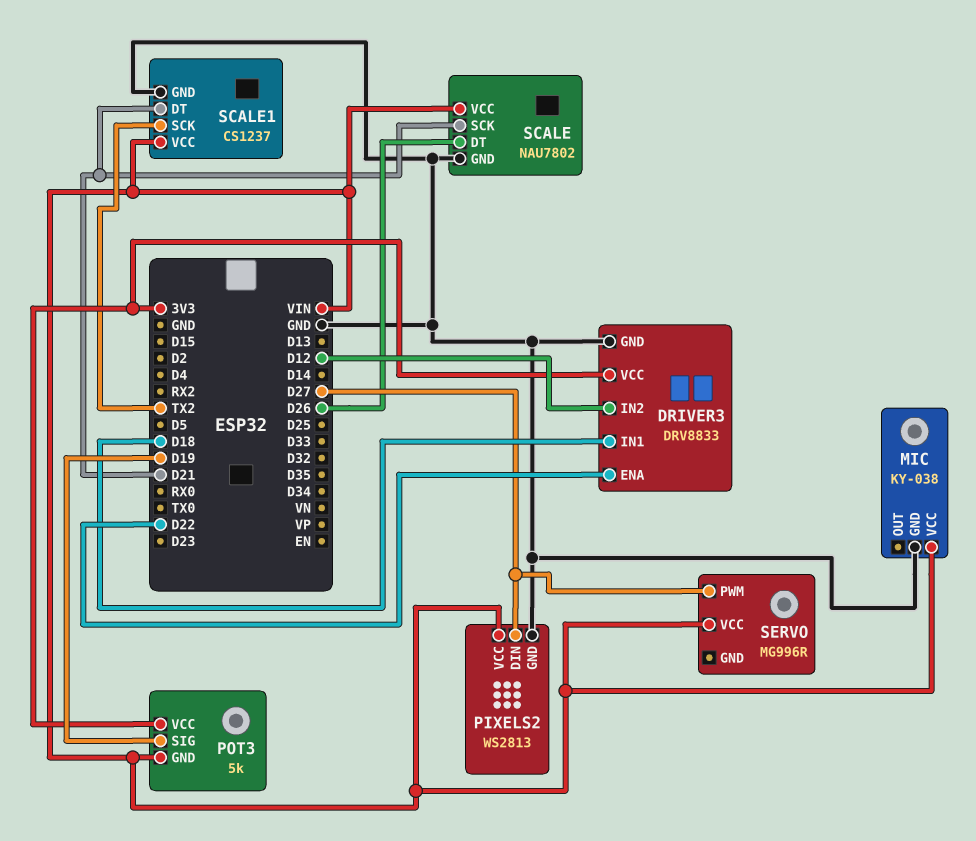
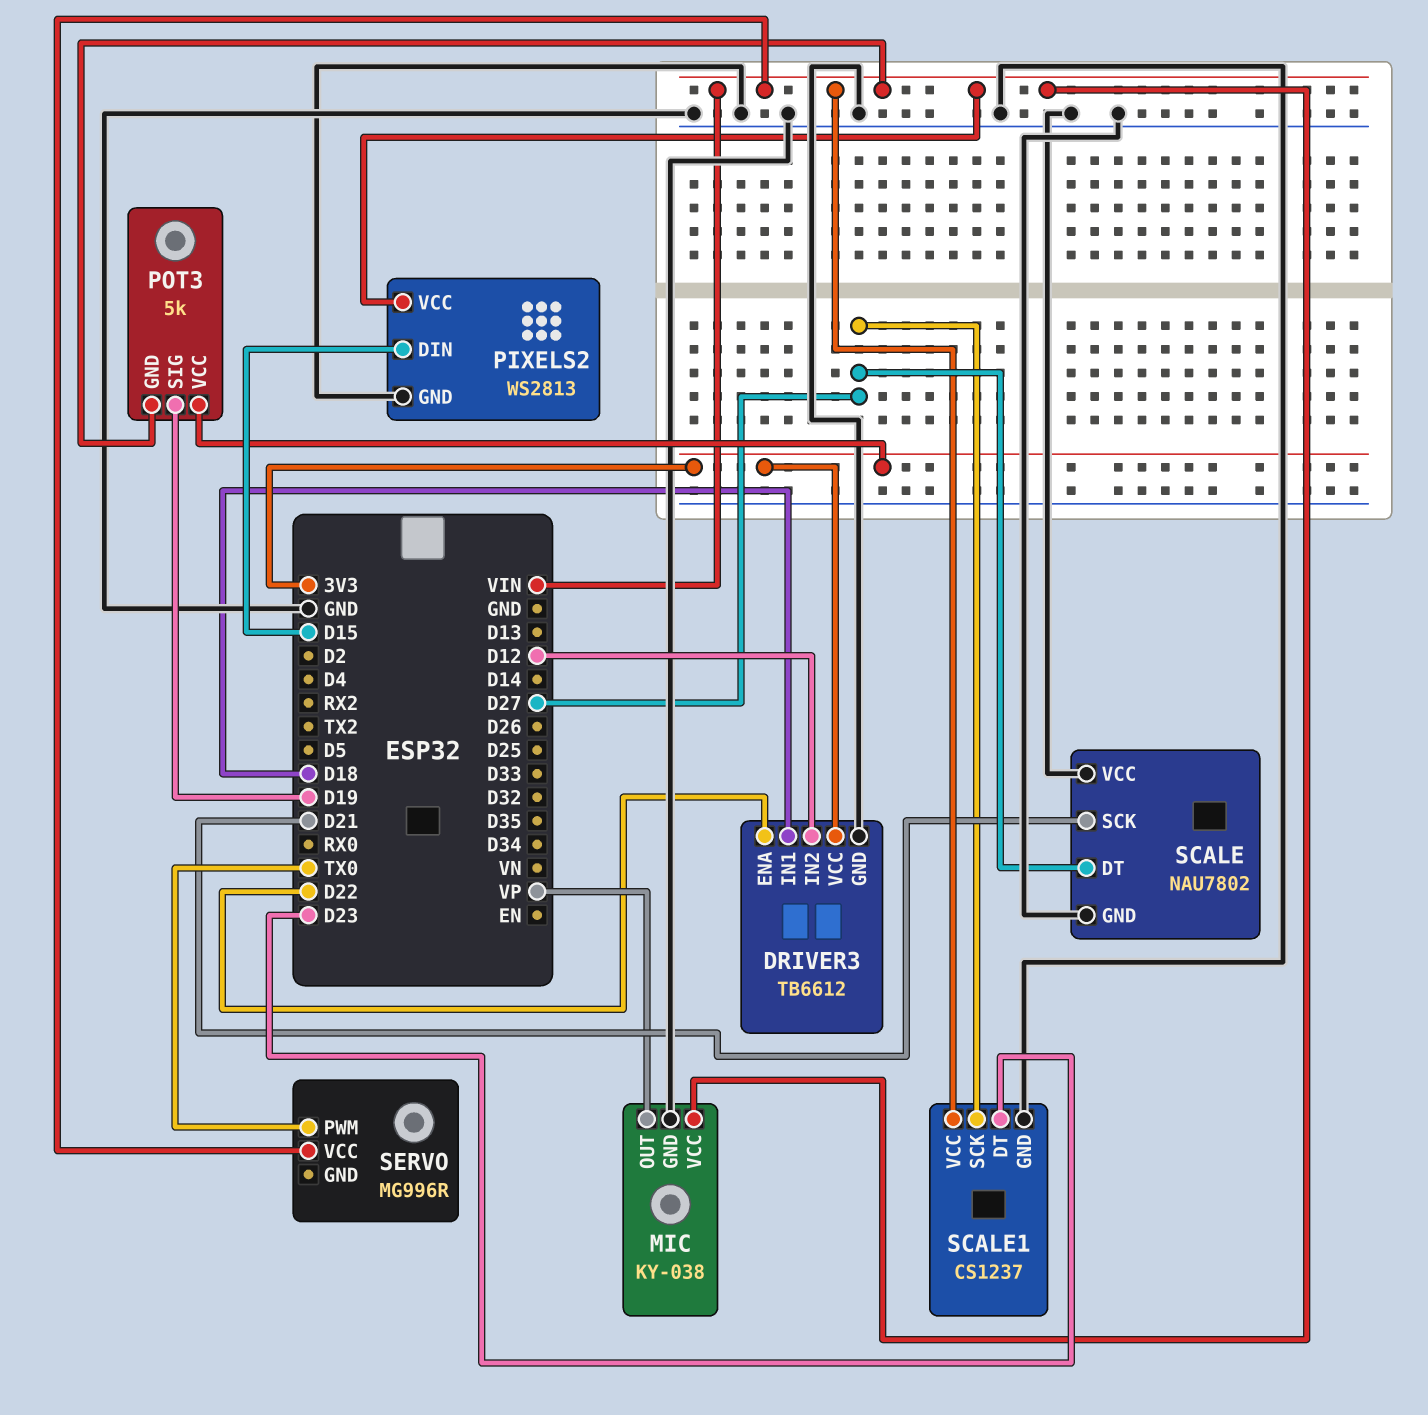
DRIVER3: DRV8833 -> TB6612
MIC pin OUT: none -> VP
PIXELS2 pin DIN: D27 -> D15
SCALE pin DT: D26 -> D27
SCALE pin VCC: VIN -> GND
SCALE1 pin DT: D21 -> D23
SCALE1 pin SCK: TX2 -> D27
SERVO pin PWM: D27 -> TX0

